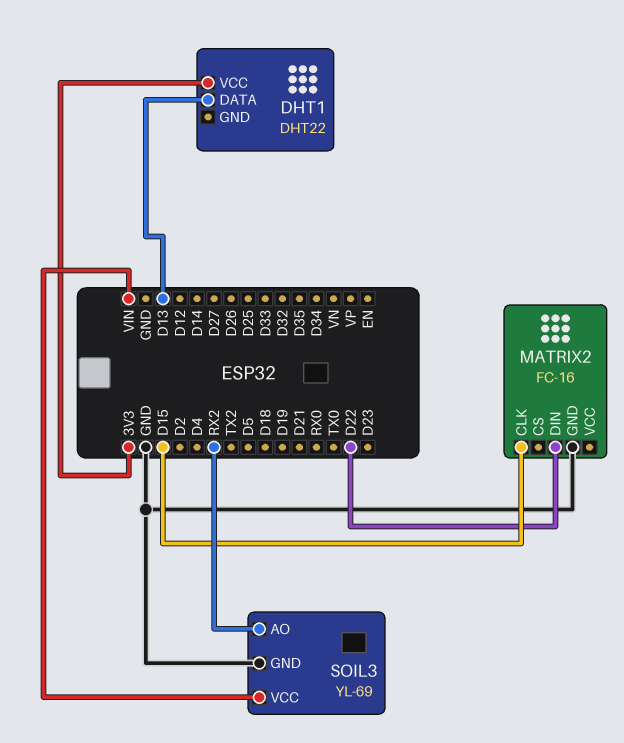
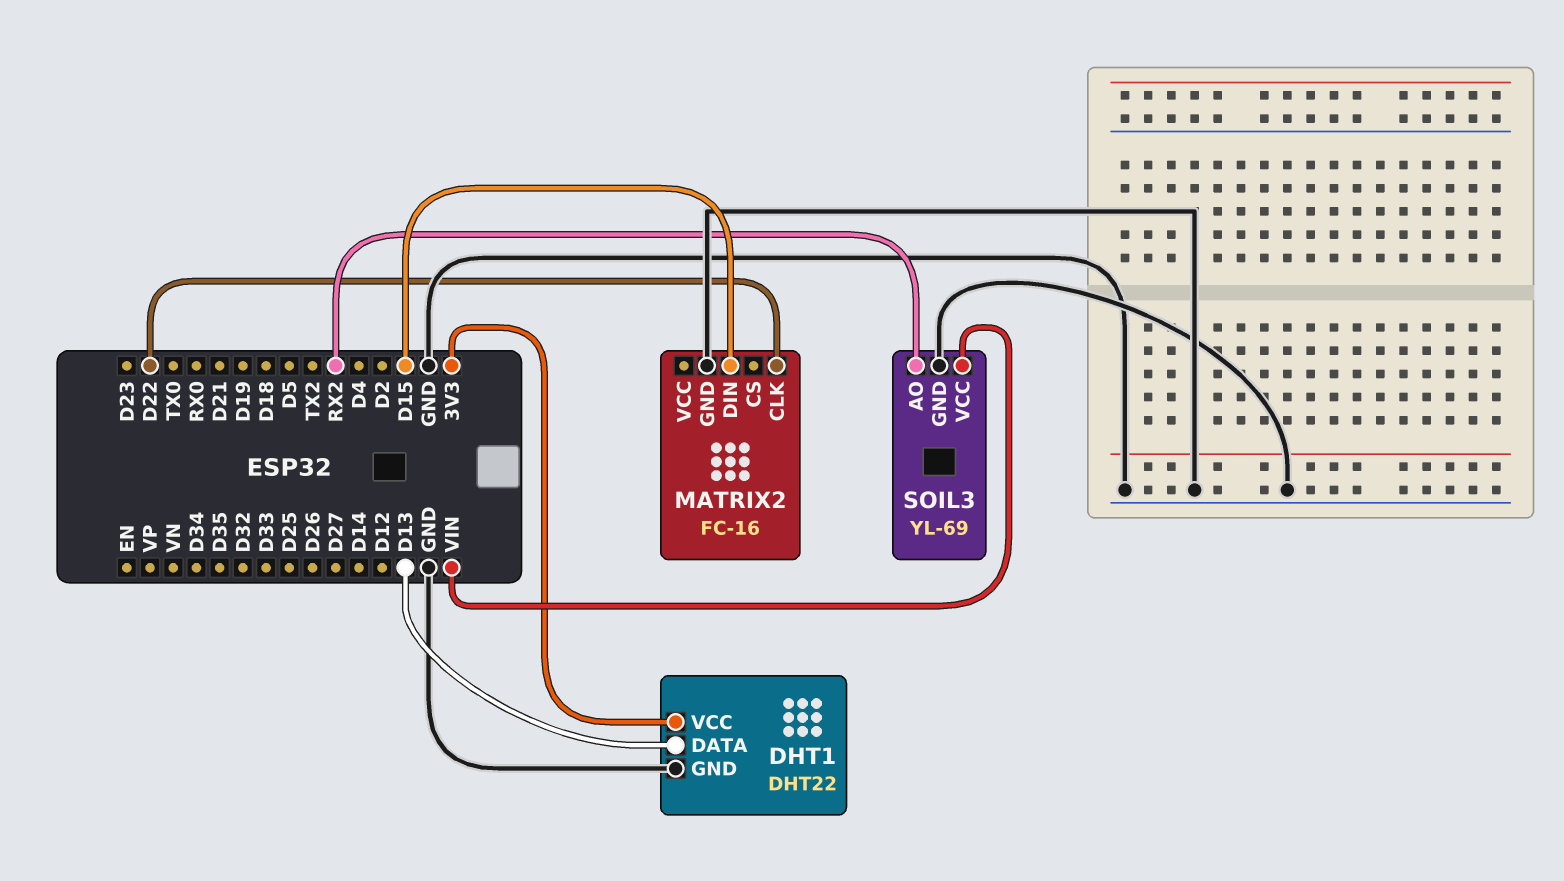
DHT1 pin GND: none -> GND
MATRIX2 pin CLK: D15 -> D22
MATRIX2 pin DIN: D22 -> D15

